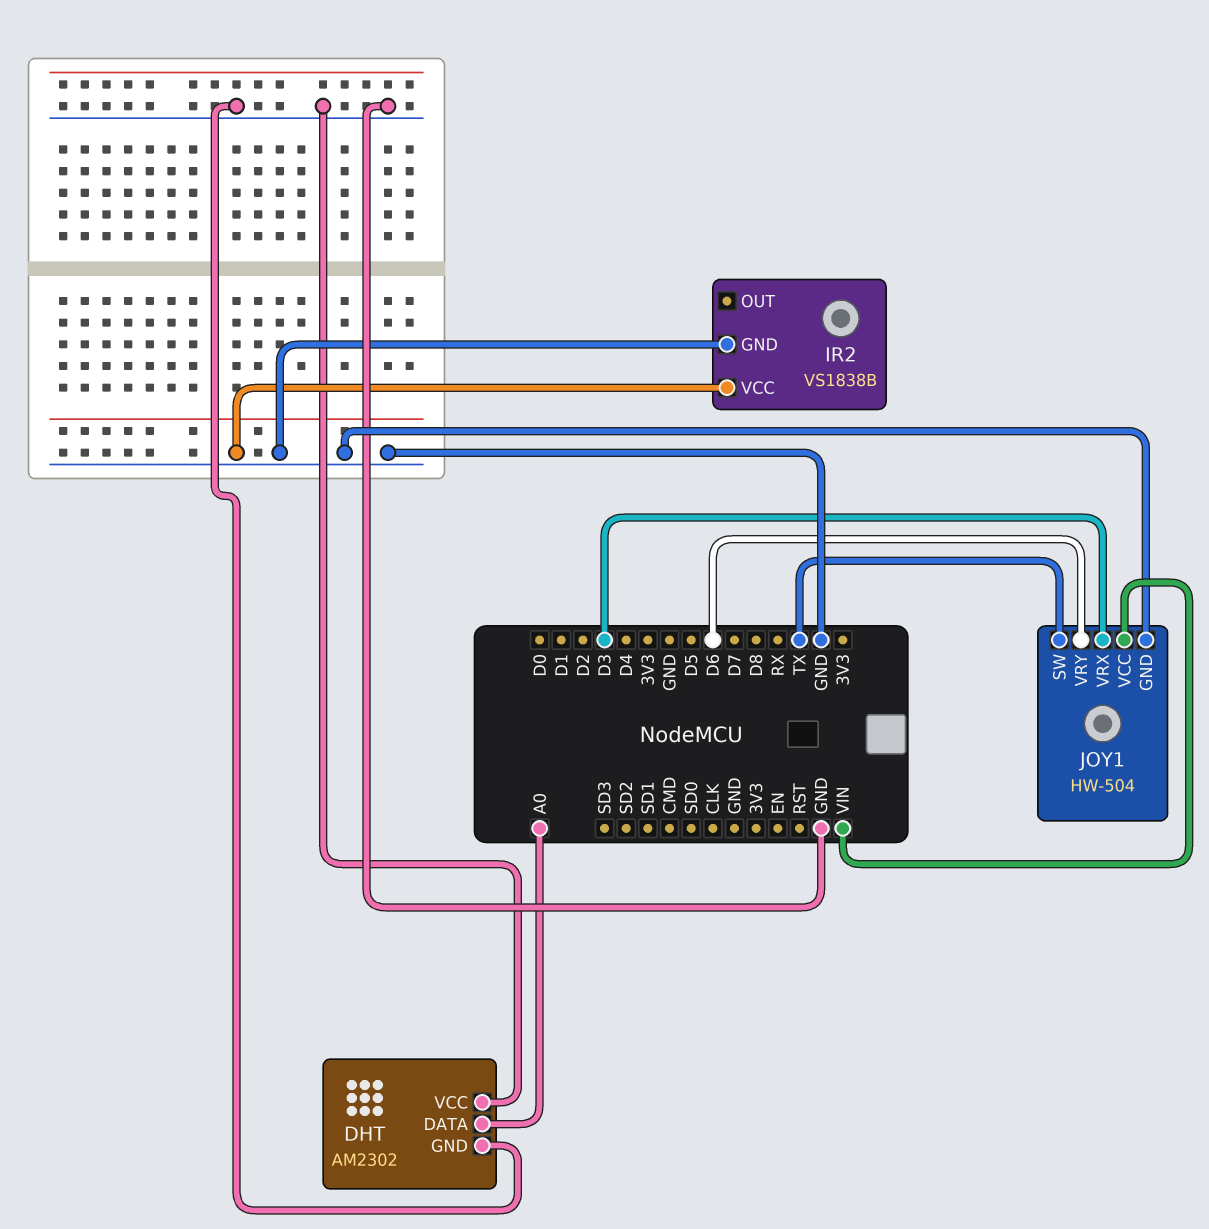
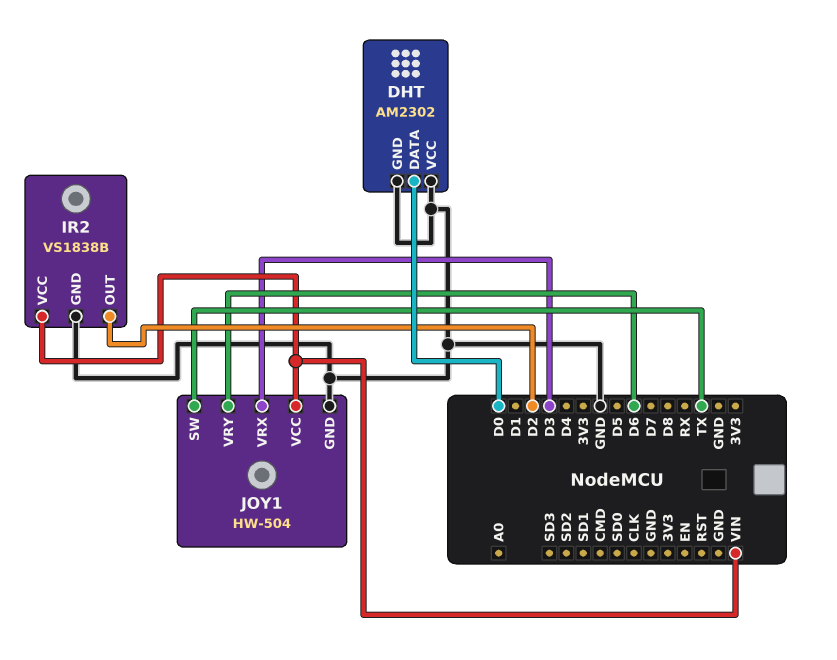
DHT pin DATA: A0 -> D0
IR2 pin OUT: none -> D2
IR2 pin VCC: GND -> VIN

